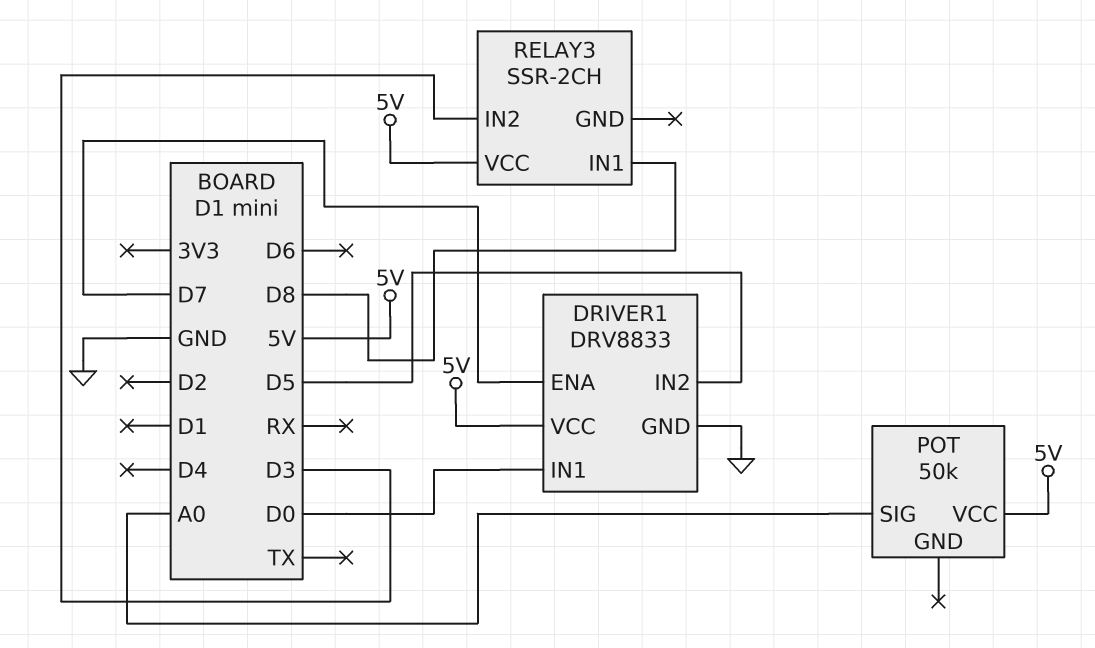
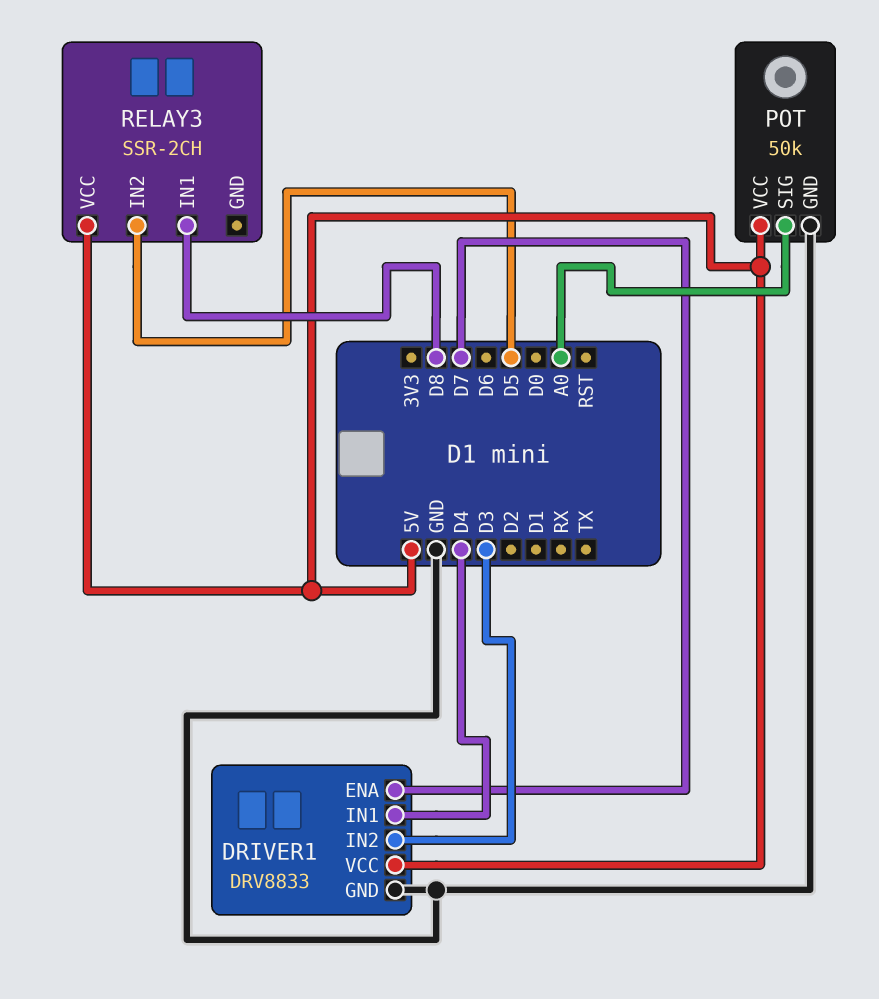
DRIVER1 pin IN1: D0 -> D4
DRIVER1 pin IN2: D5 -> D3
POT pin GND: none -> GND
RELAY3 pin IN2: D3 -> D5

